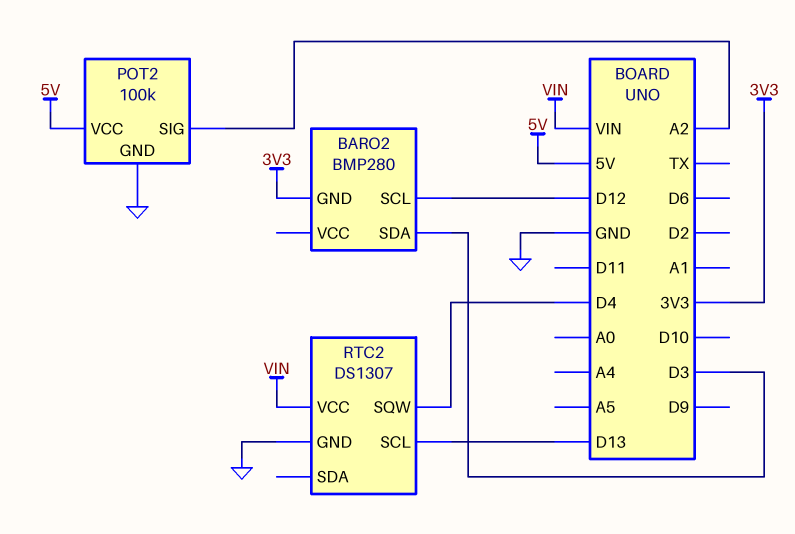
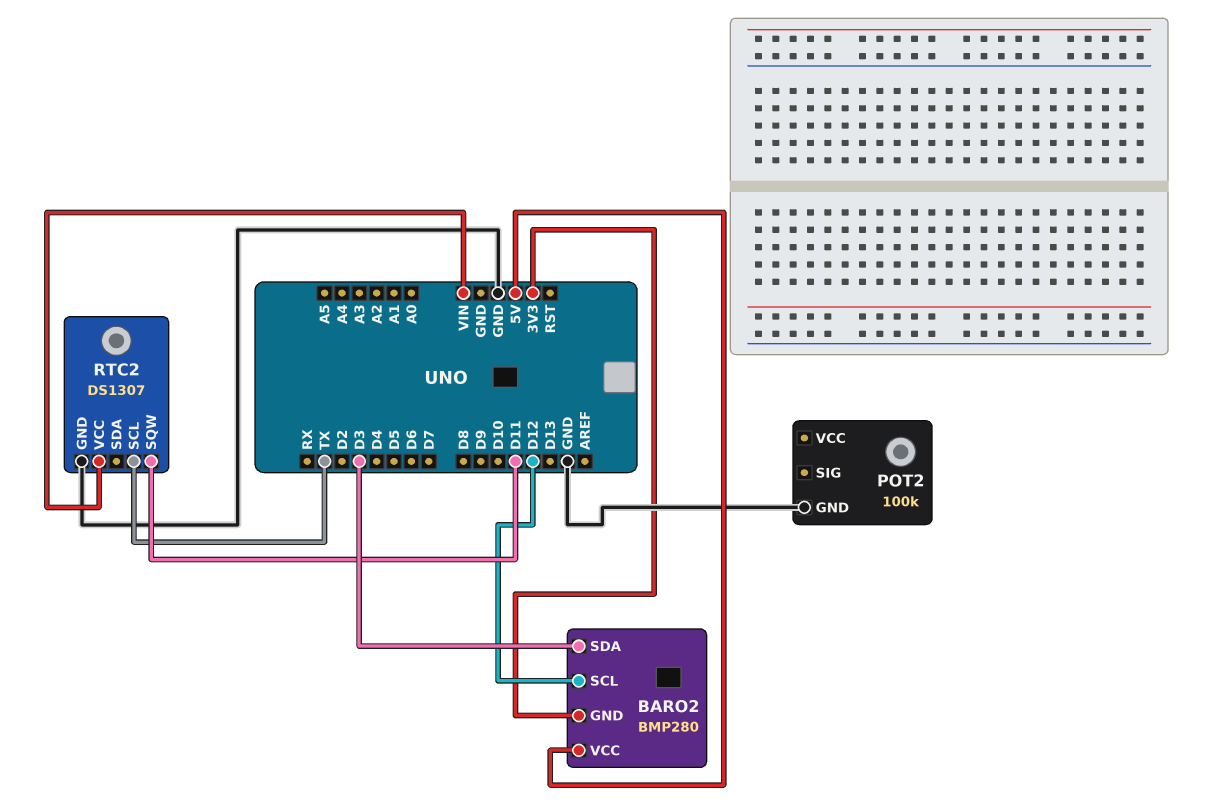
BARO2 pin VCC: none -> 5V
POT2 pin SIG: A2 -> none
POT2 pin VCC: 5V -> none
RTC2 pin SCL: D13 -> TX
RTC2 pin SQW: D4 -> D11

